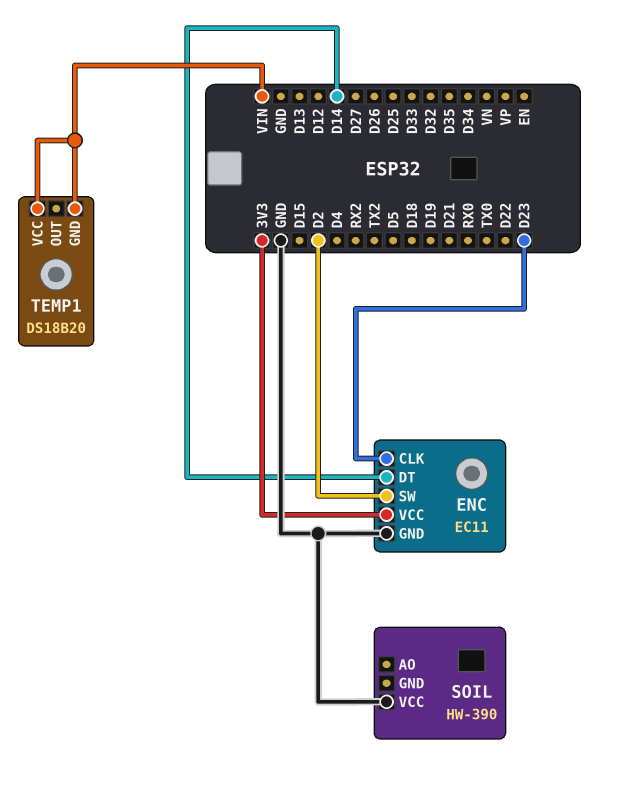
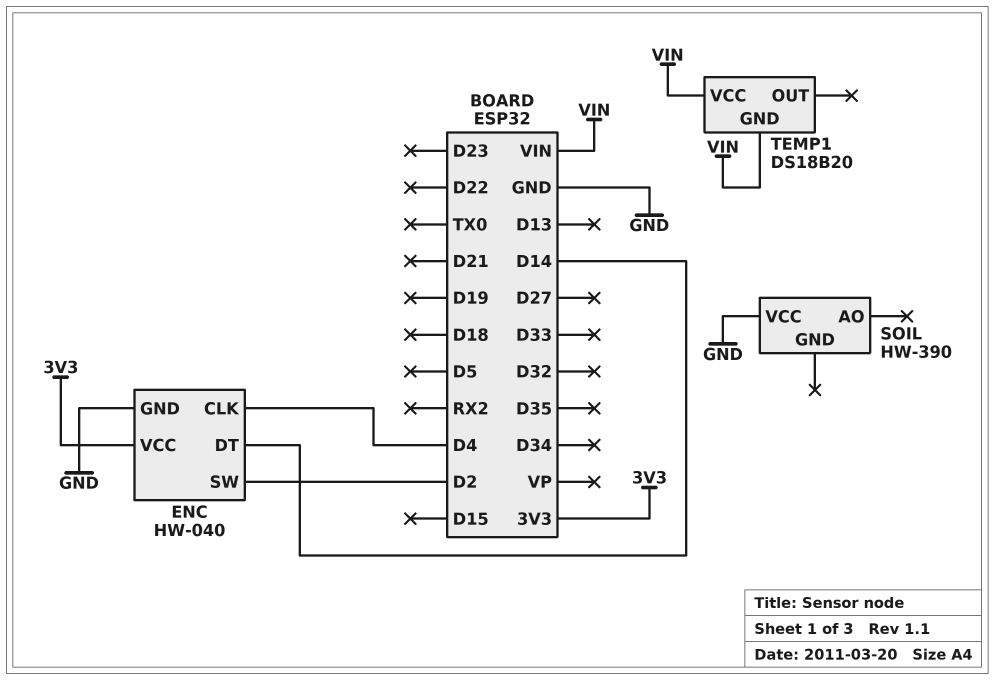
ENC: EC11 -> HW-040
ENC pin CLK: D23 -> D4

